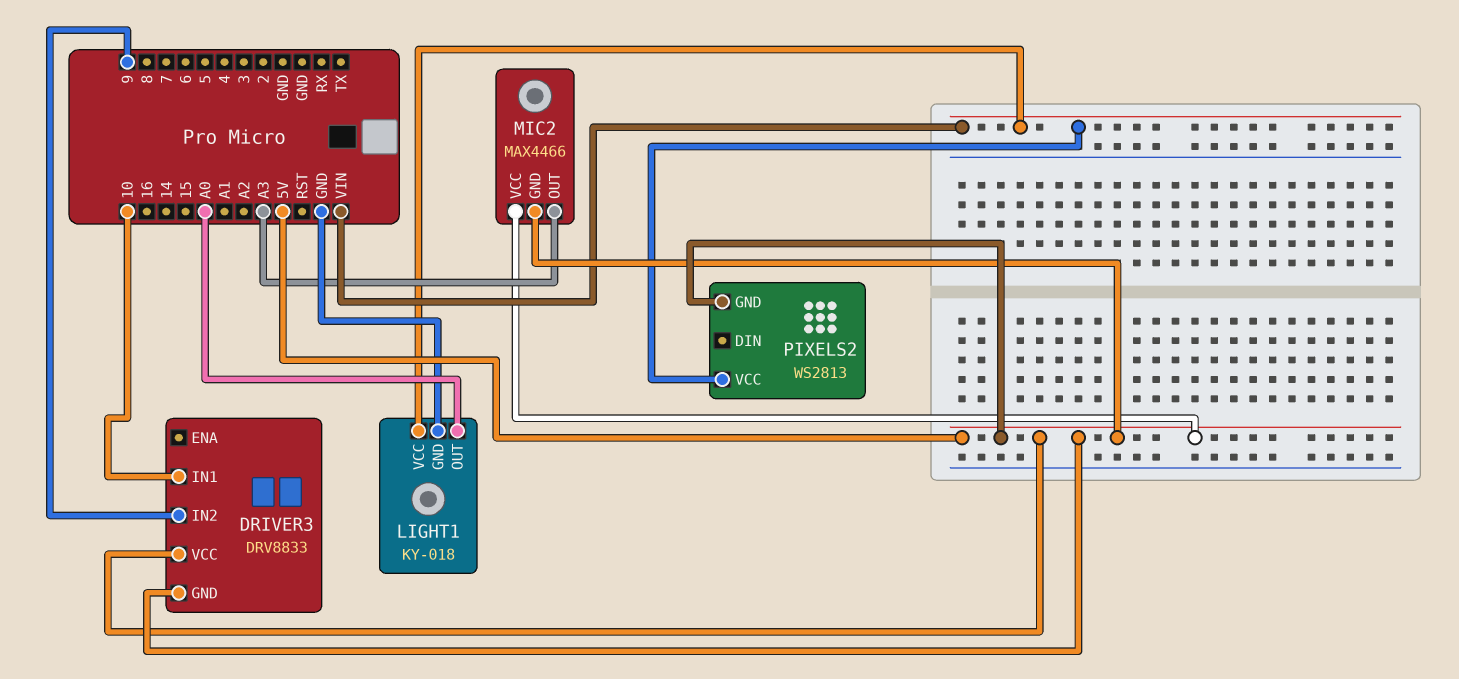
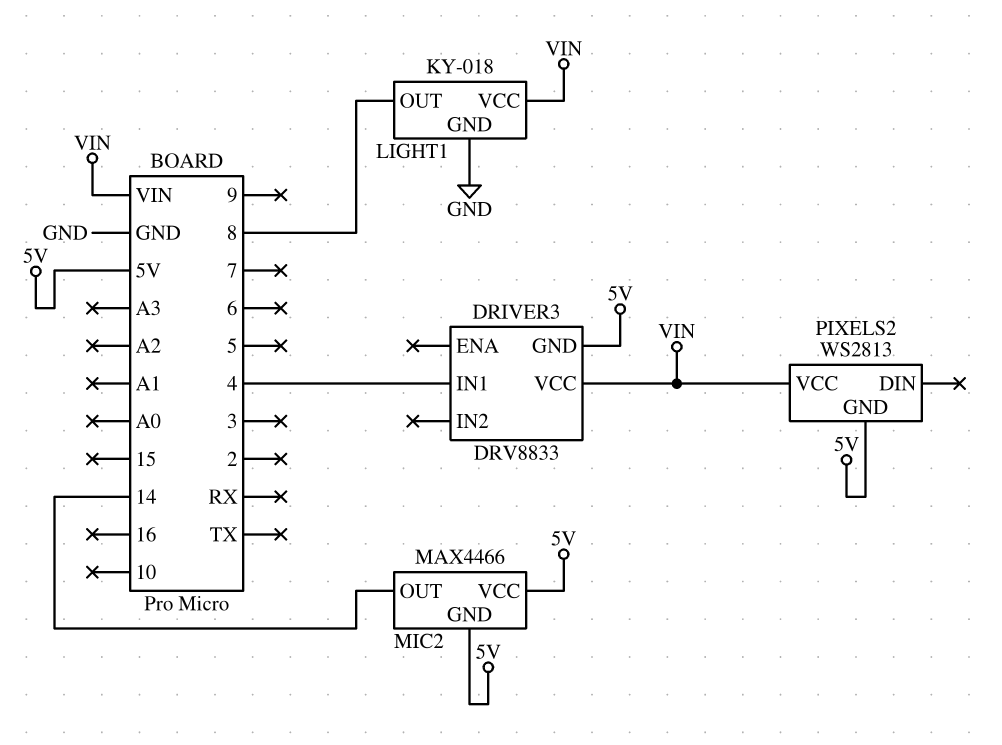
DRIVER3 pin IN1: 10 -> 4
DRIVER3 pin IN2: 9 -> none
DRIVER3 pin VCC: 5V -> VIN
LIGHT1 pin OUT: A0 -> 8
MIC2 pin OUT: A3 -> 14

